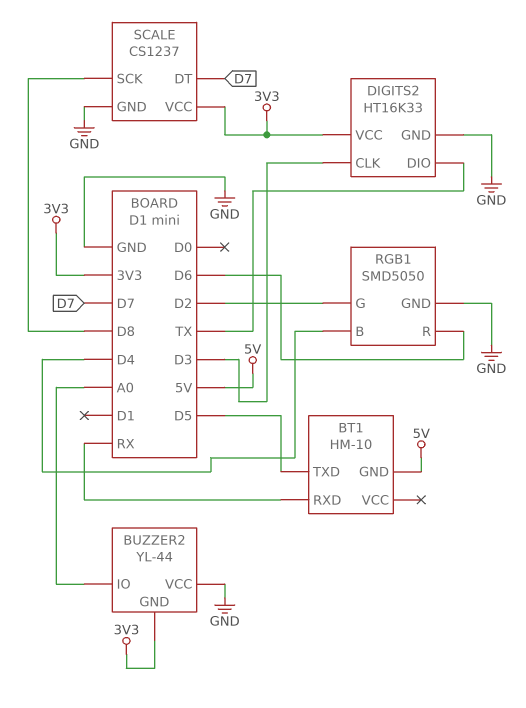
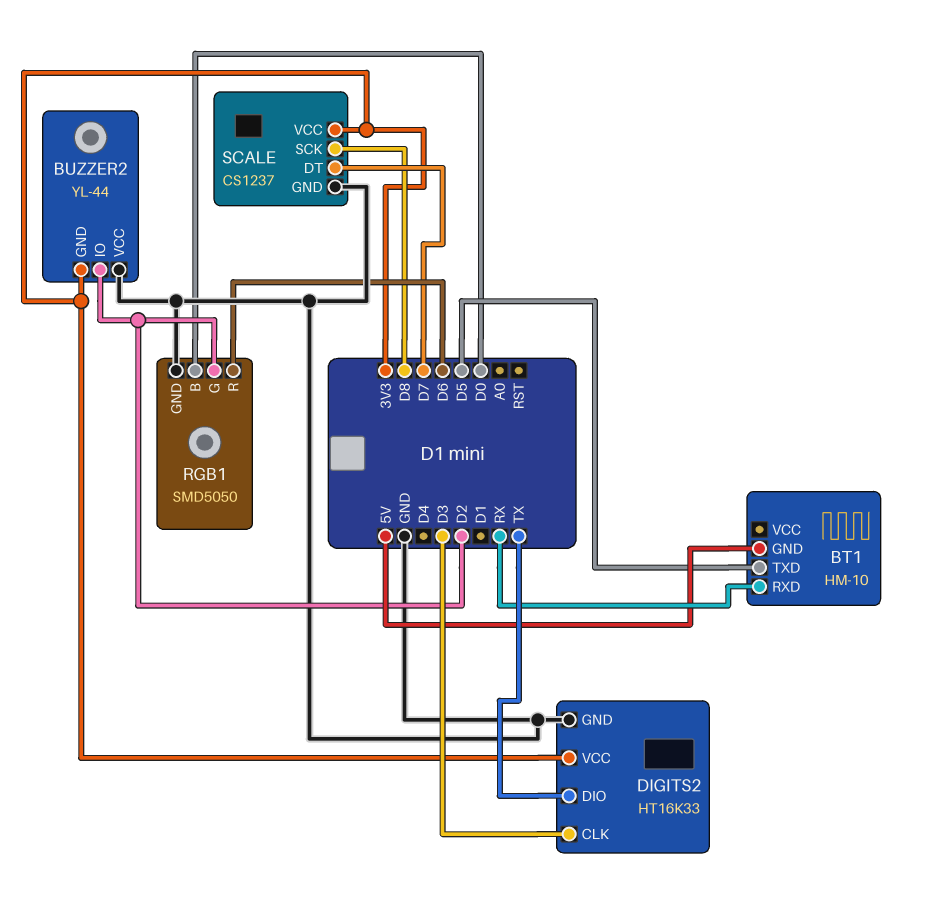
BUZZER2 pin IO: A0 -> D2
RGB1 pin B: D4 -> D0

